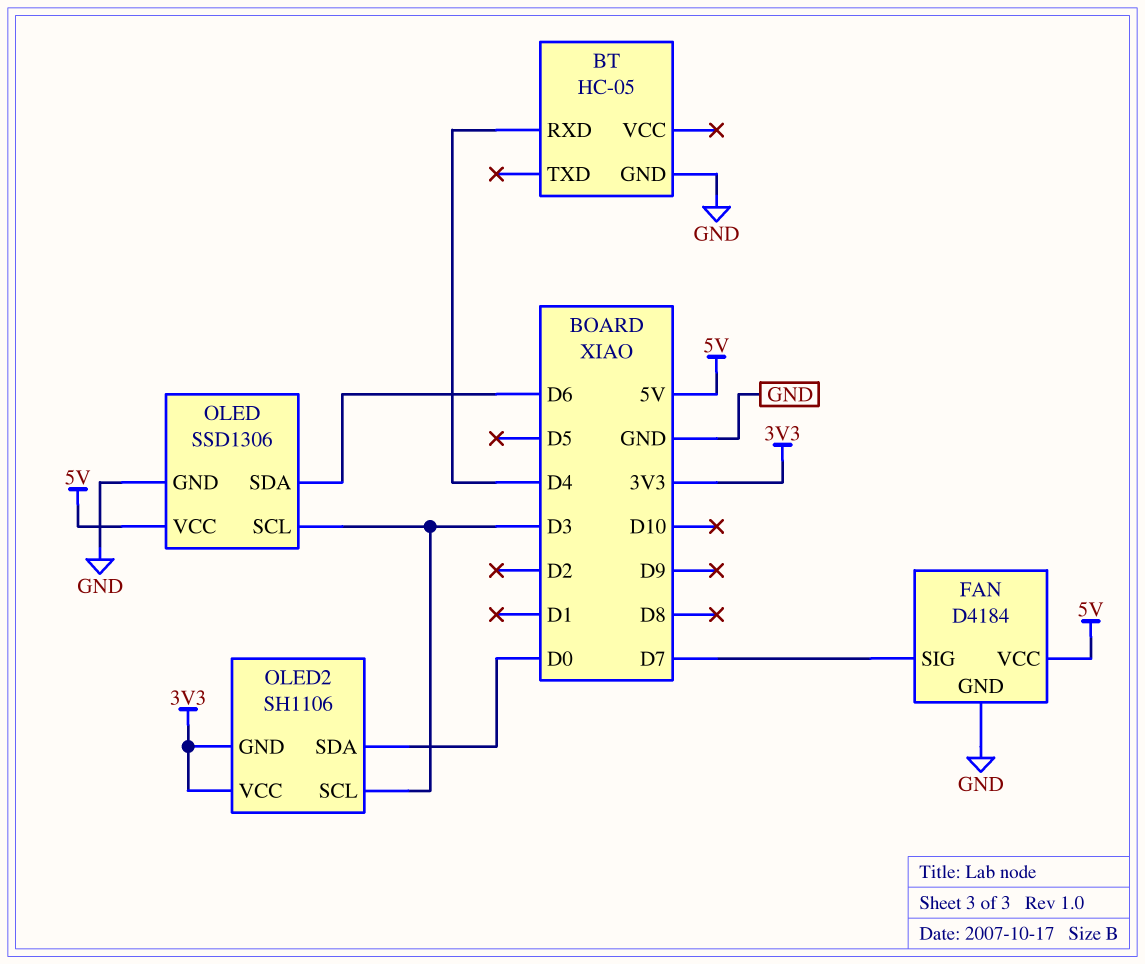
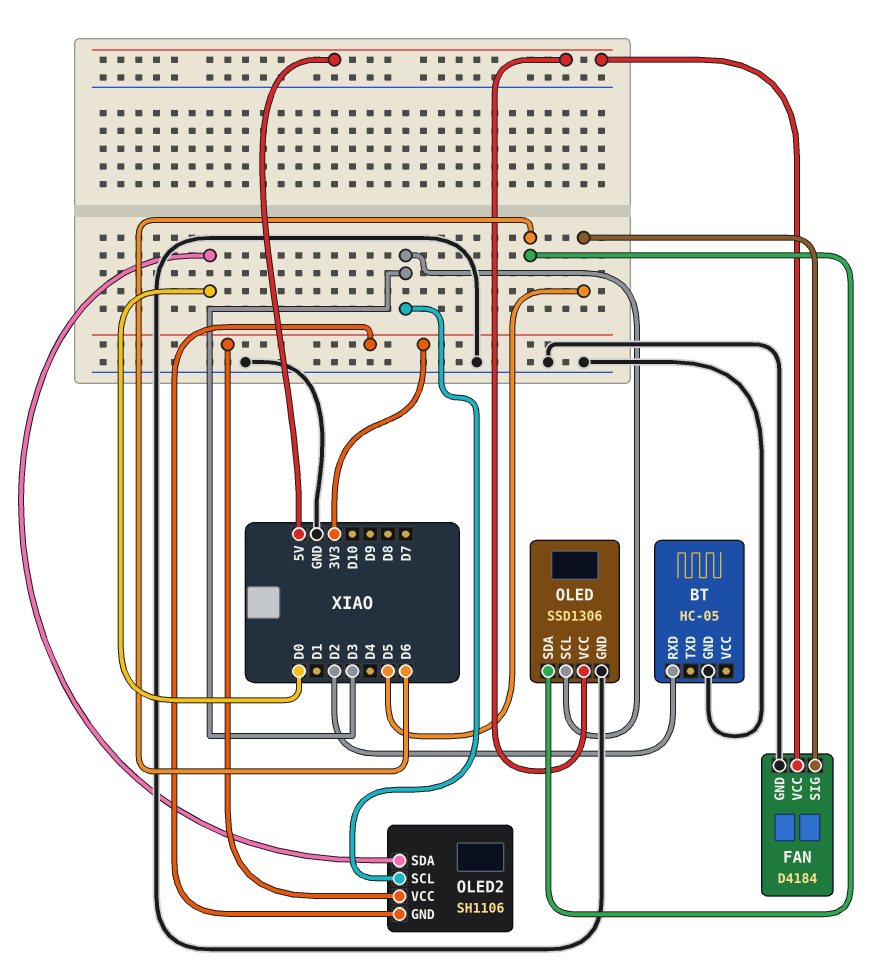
BT pin RXD: D4 -> D2
FAN pin SIG: D7 -> D5

